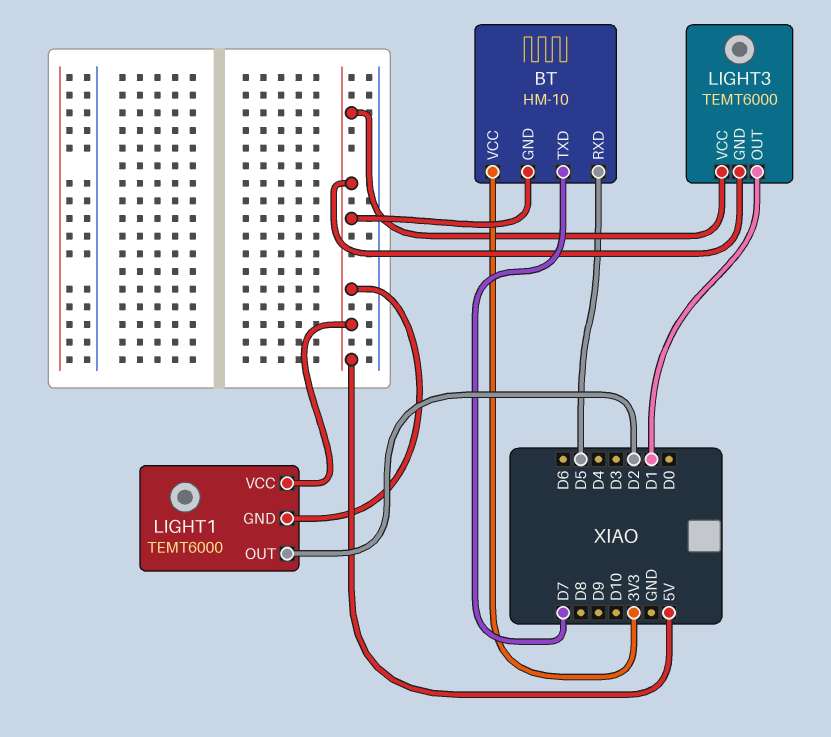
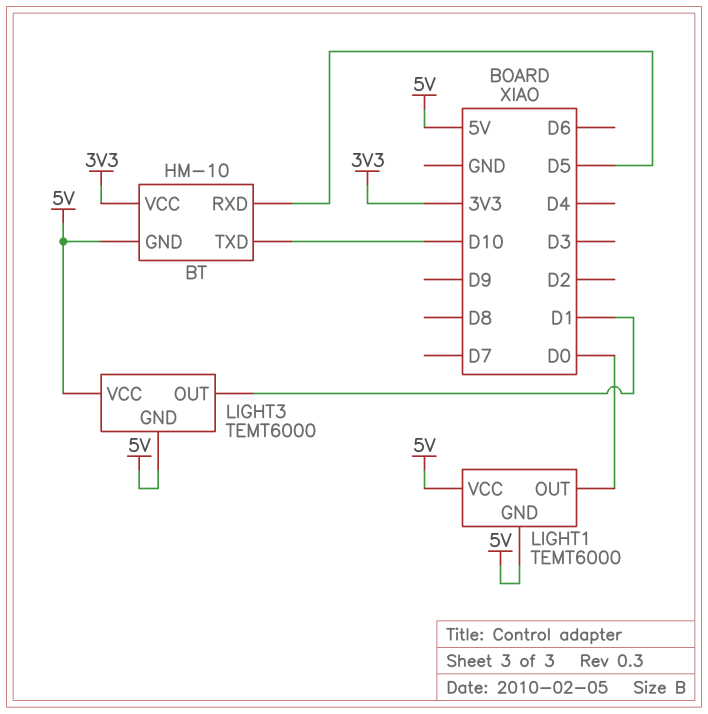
BT pin TXD: D7 -> D10
LIGHT1 pin OUT: D2 -> D0

